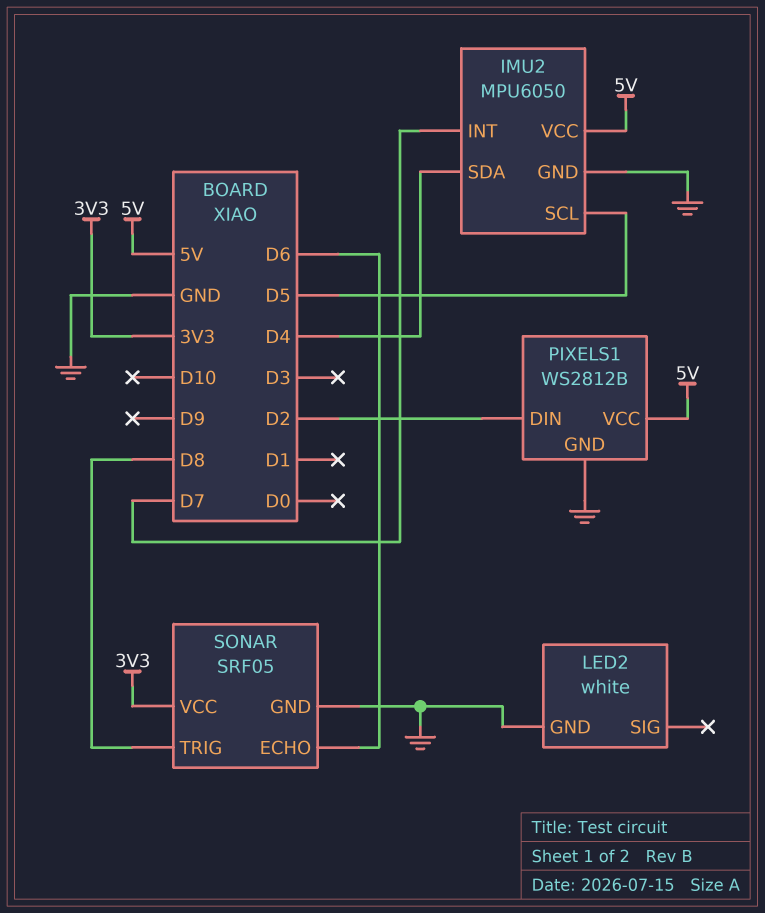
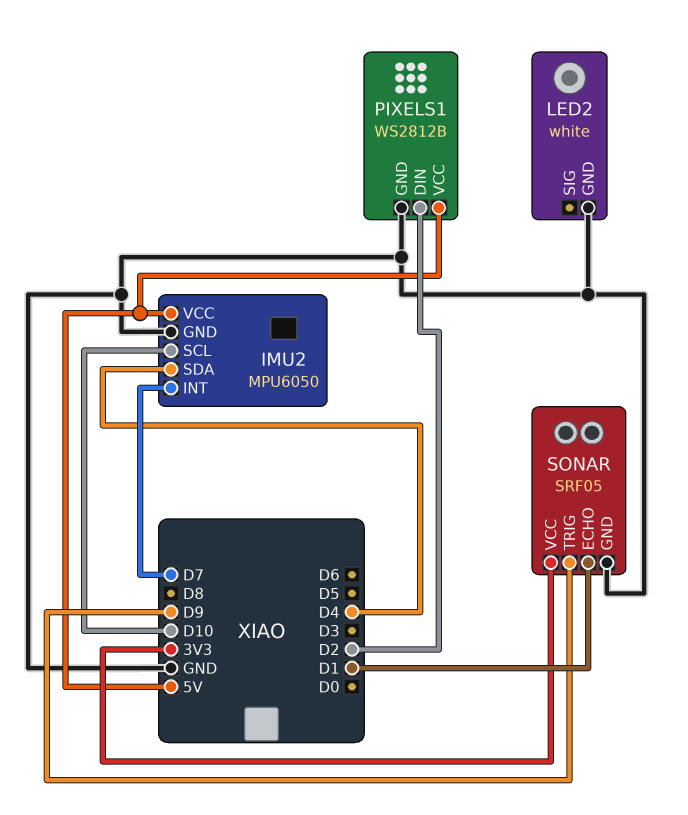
IMU2 pin SCL: D5 -> D10
SONAR pin ECHO: D6 -> D1
SONAR pin TRIG: D8 -> D9

